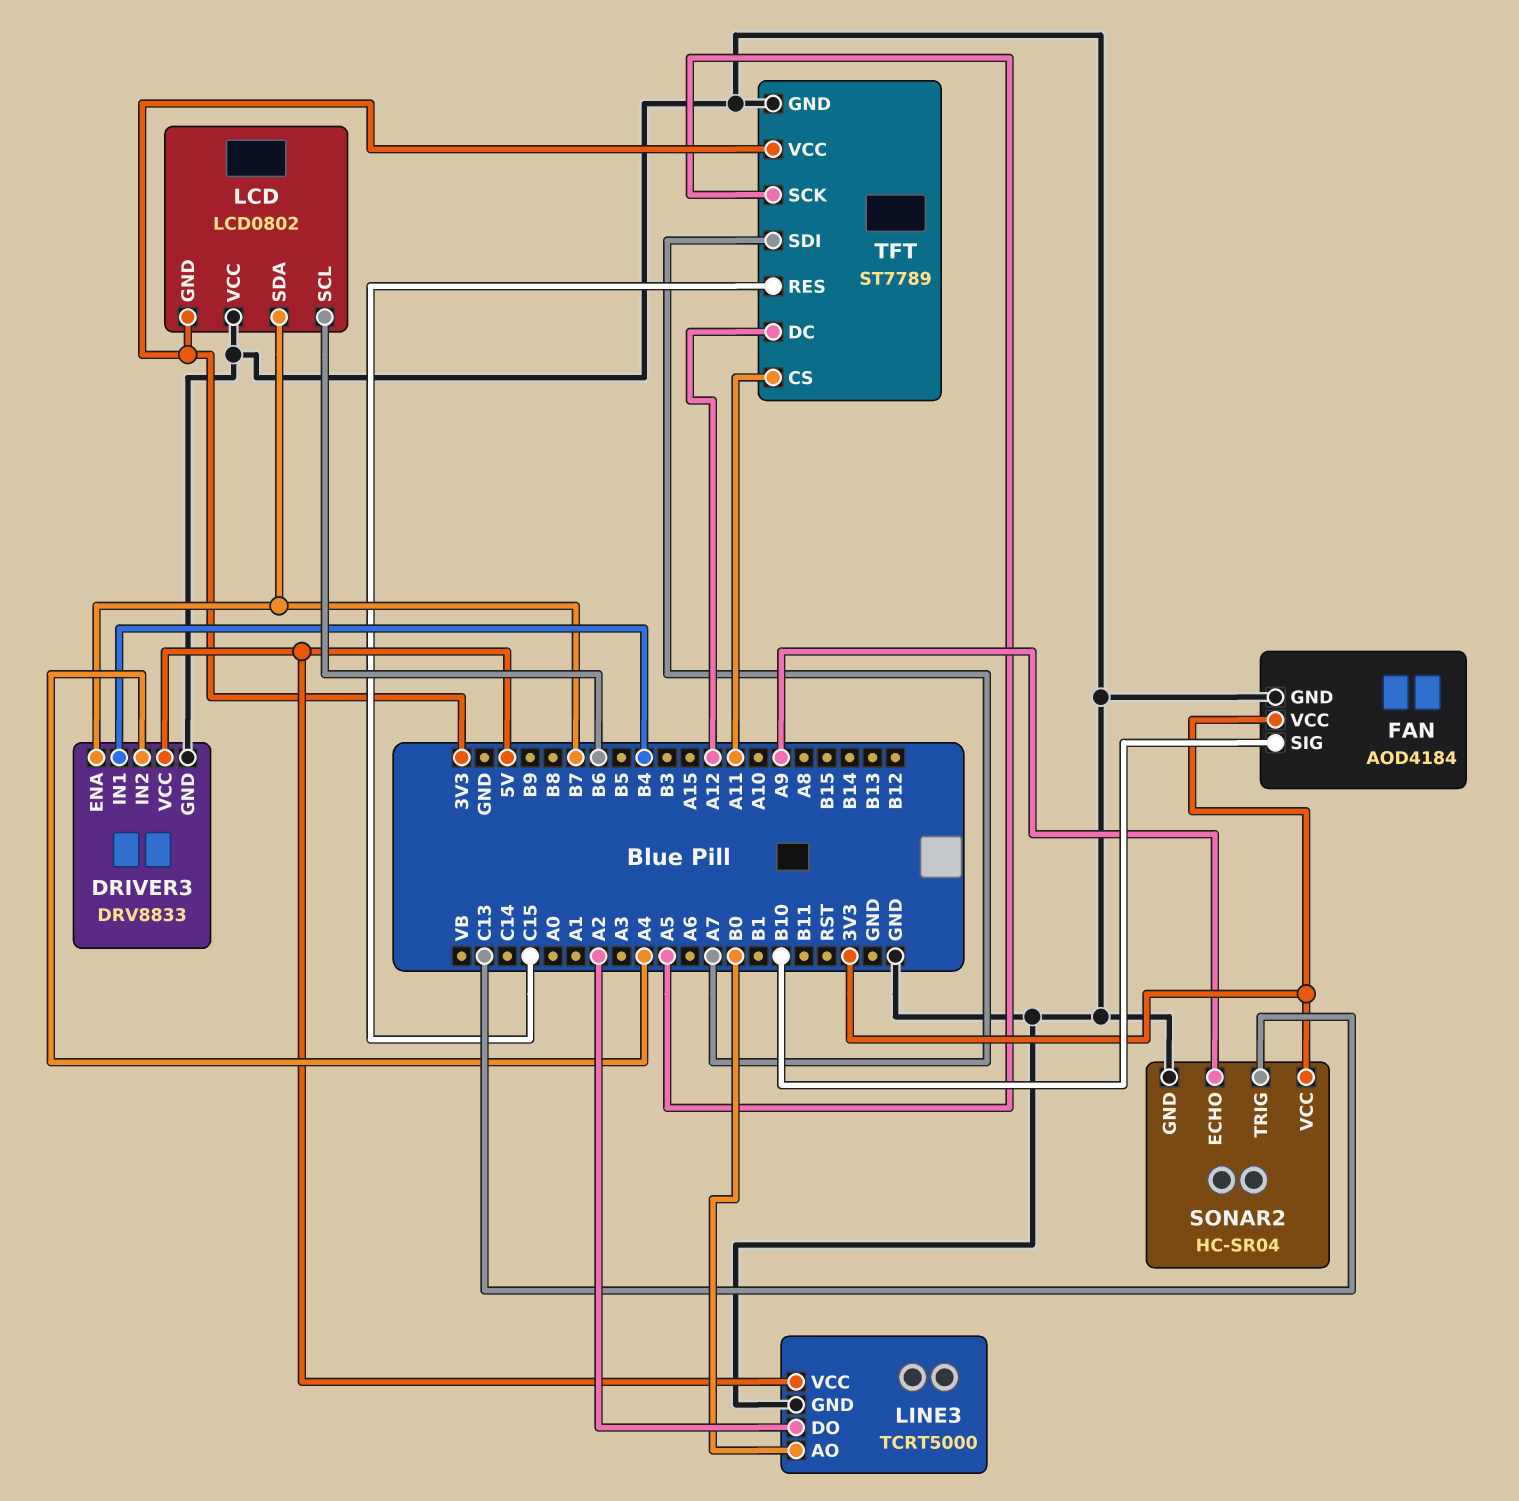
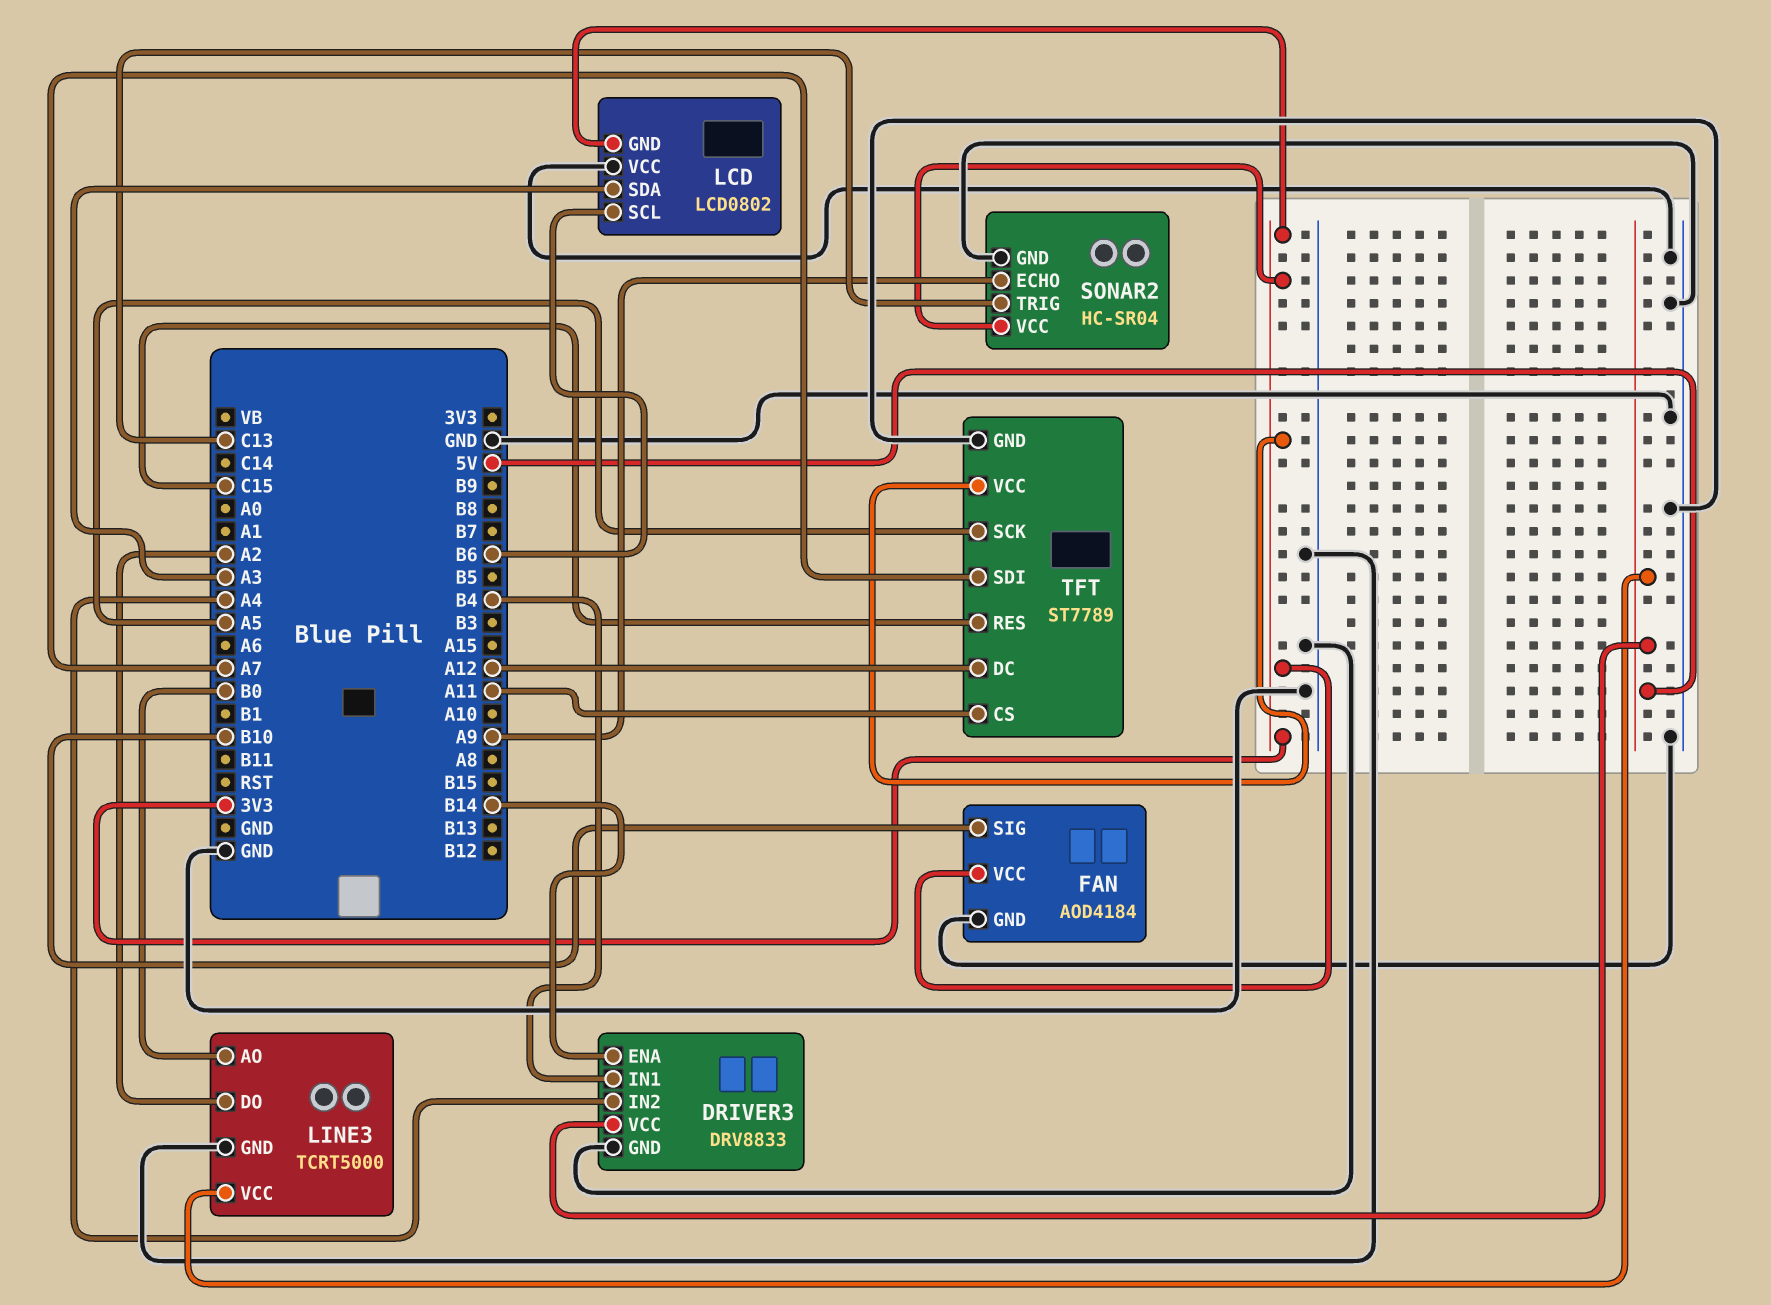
DRIVER3 pin ENA: B7 -> B14
LCD pin SDA: B7 -> A3

